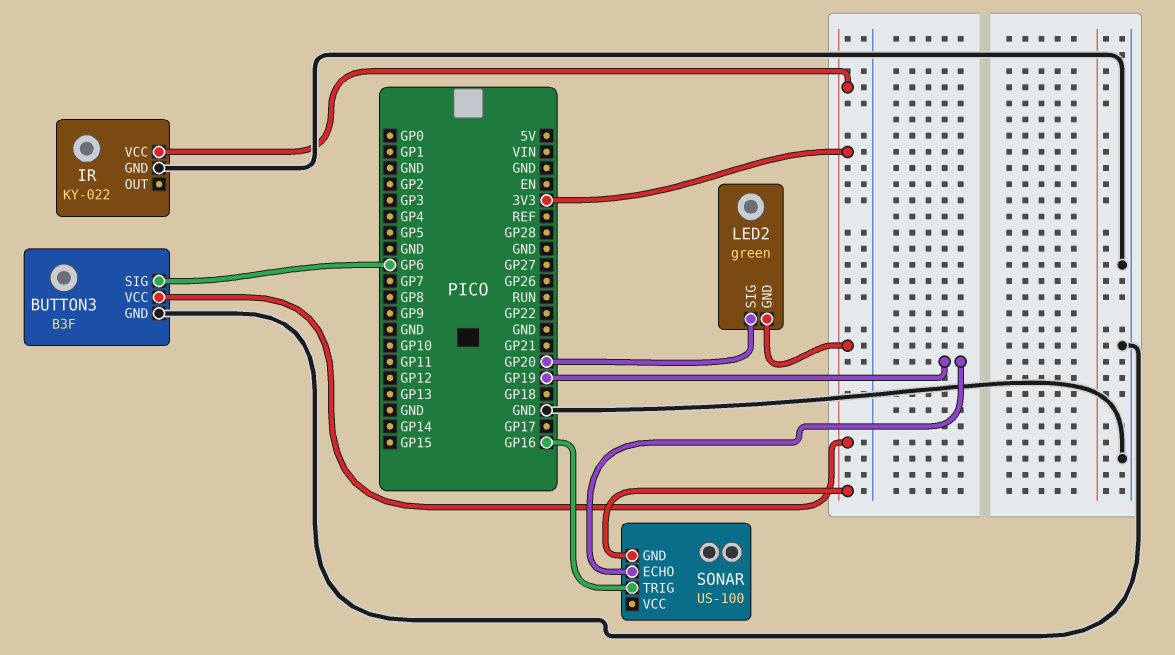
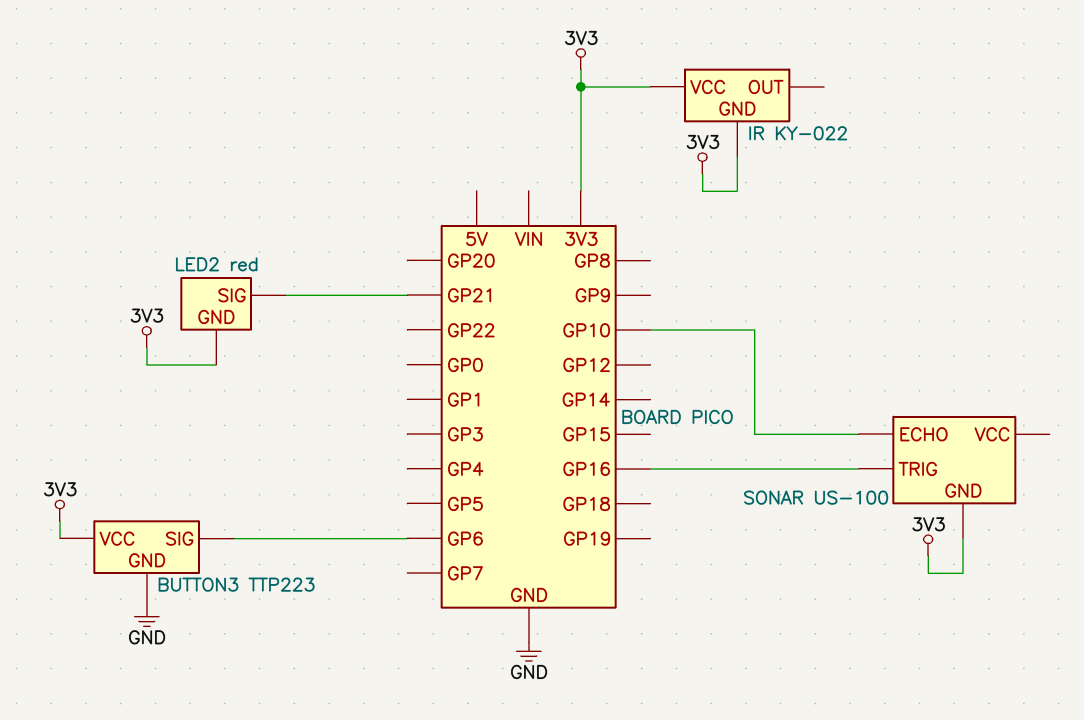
BUTTON3: B3F -> TTP223
IR pin GND: GND -> 3V3
LED2: green -> red
LED2 pin SIG: GP20 -> GP21
SONAR pin ECHO: GP19 -> GP10

